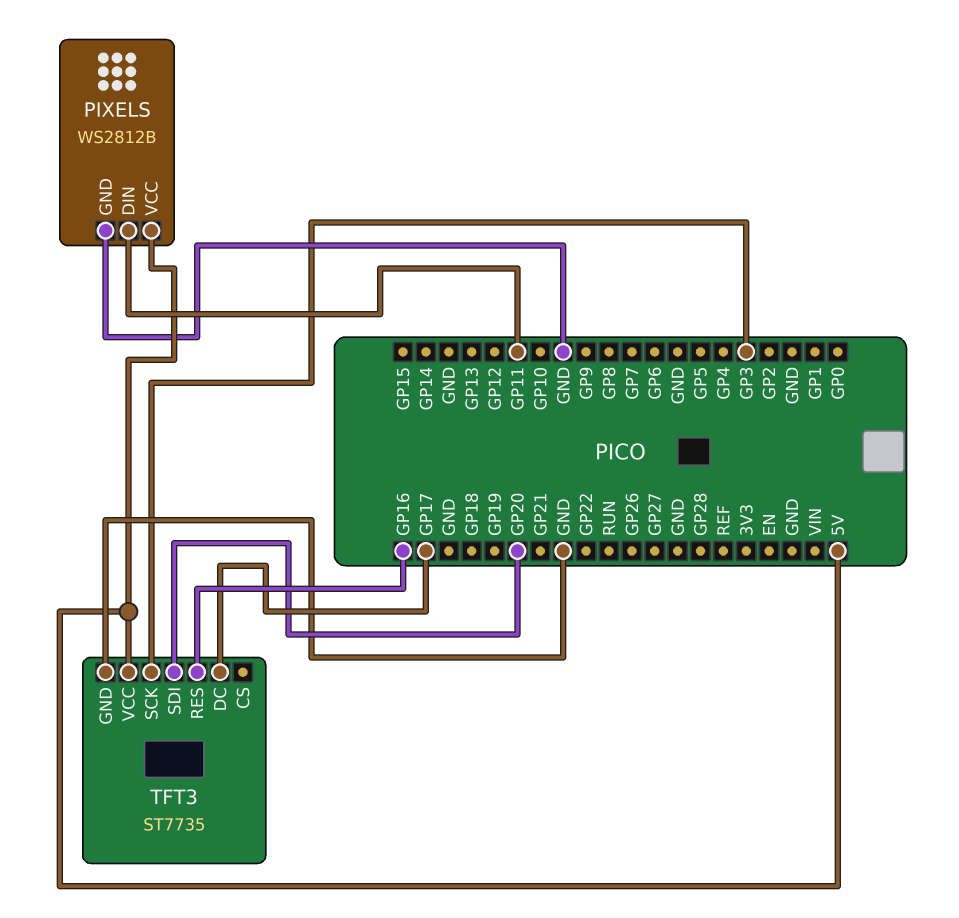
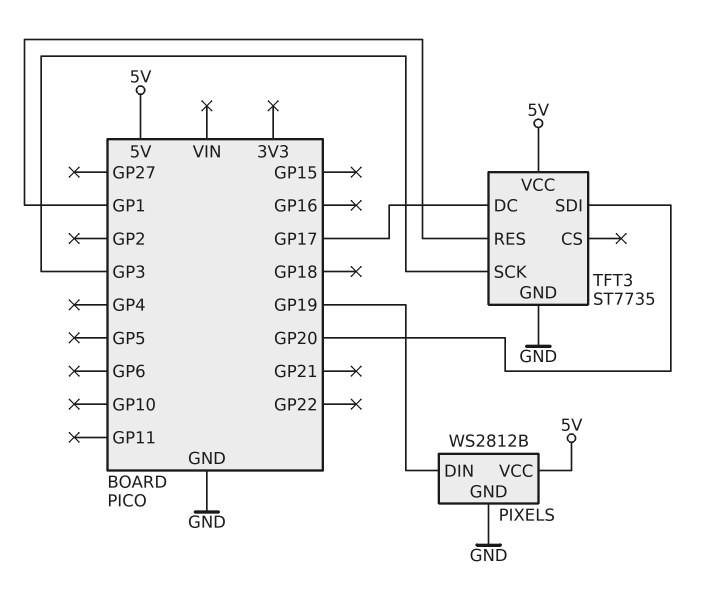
PIXELS pin DIN: GP11 -> GP19
TFT3 pin RES: GP16 -> GP1

